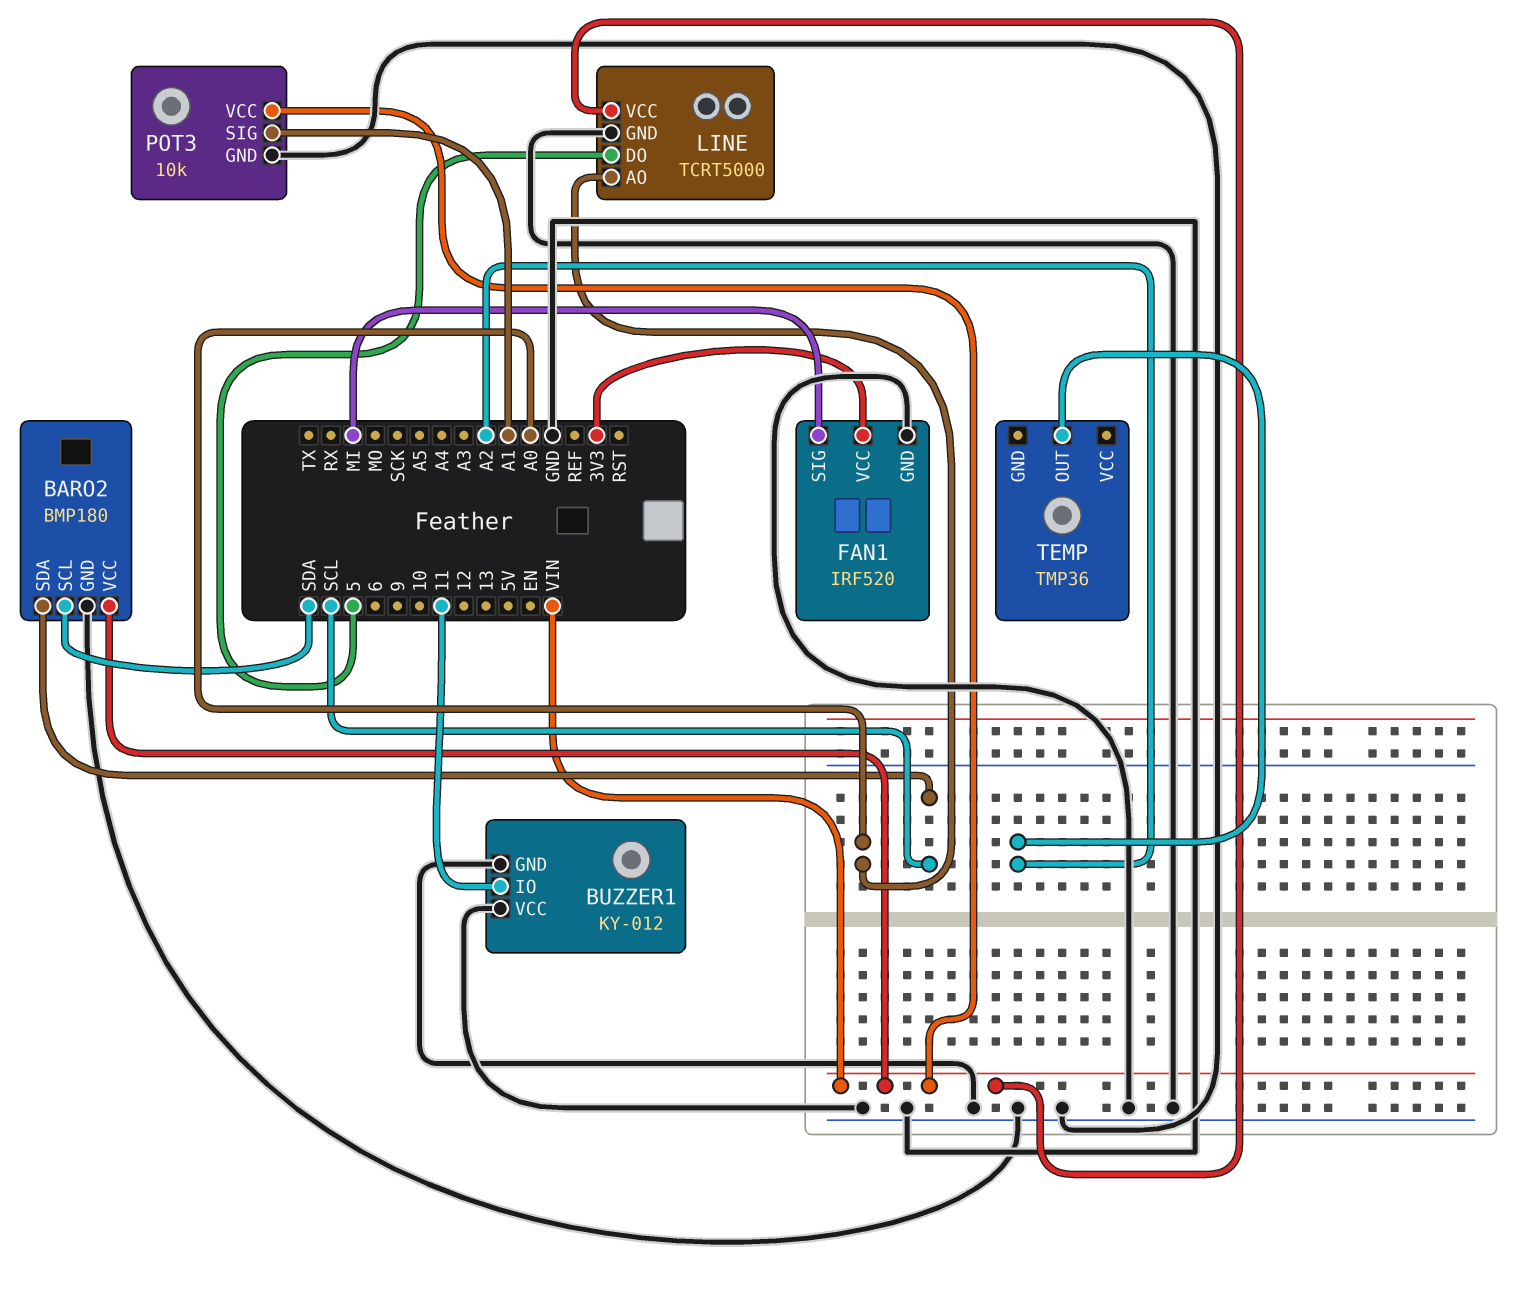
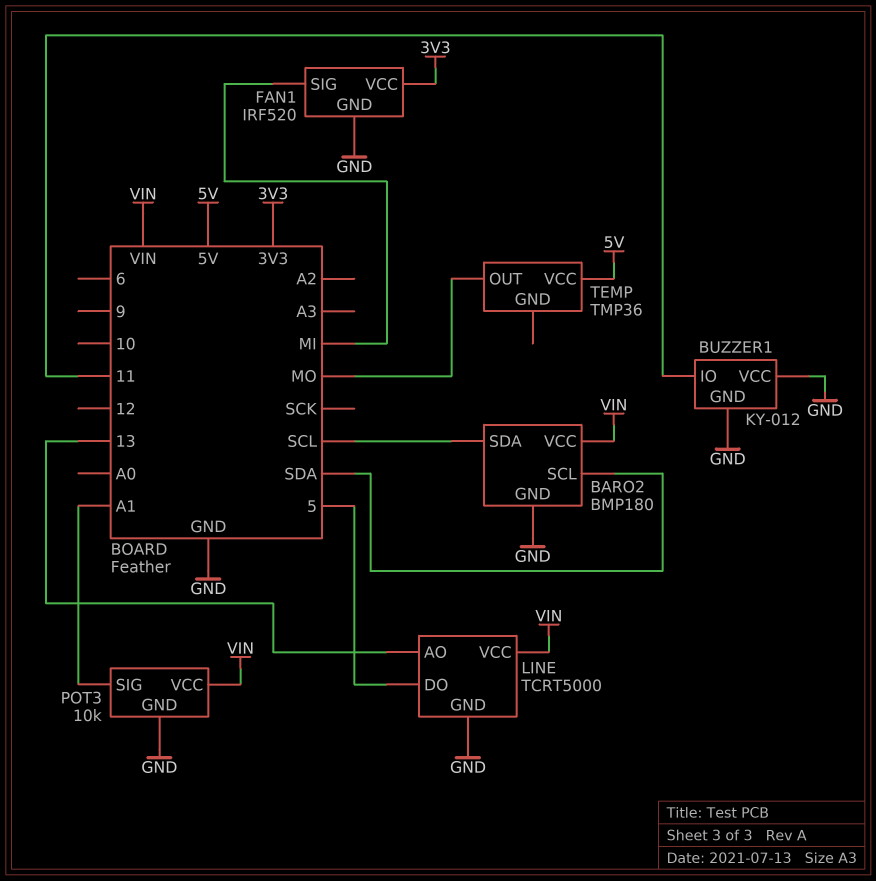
LINE pin AO: A0 -> 13
TEMP pin OUT: A2 -> MO
TEMP pin VCC: none -> 5V

